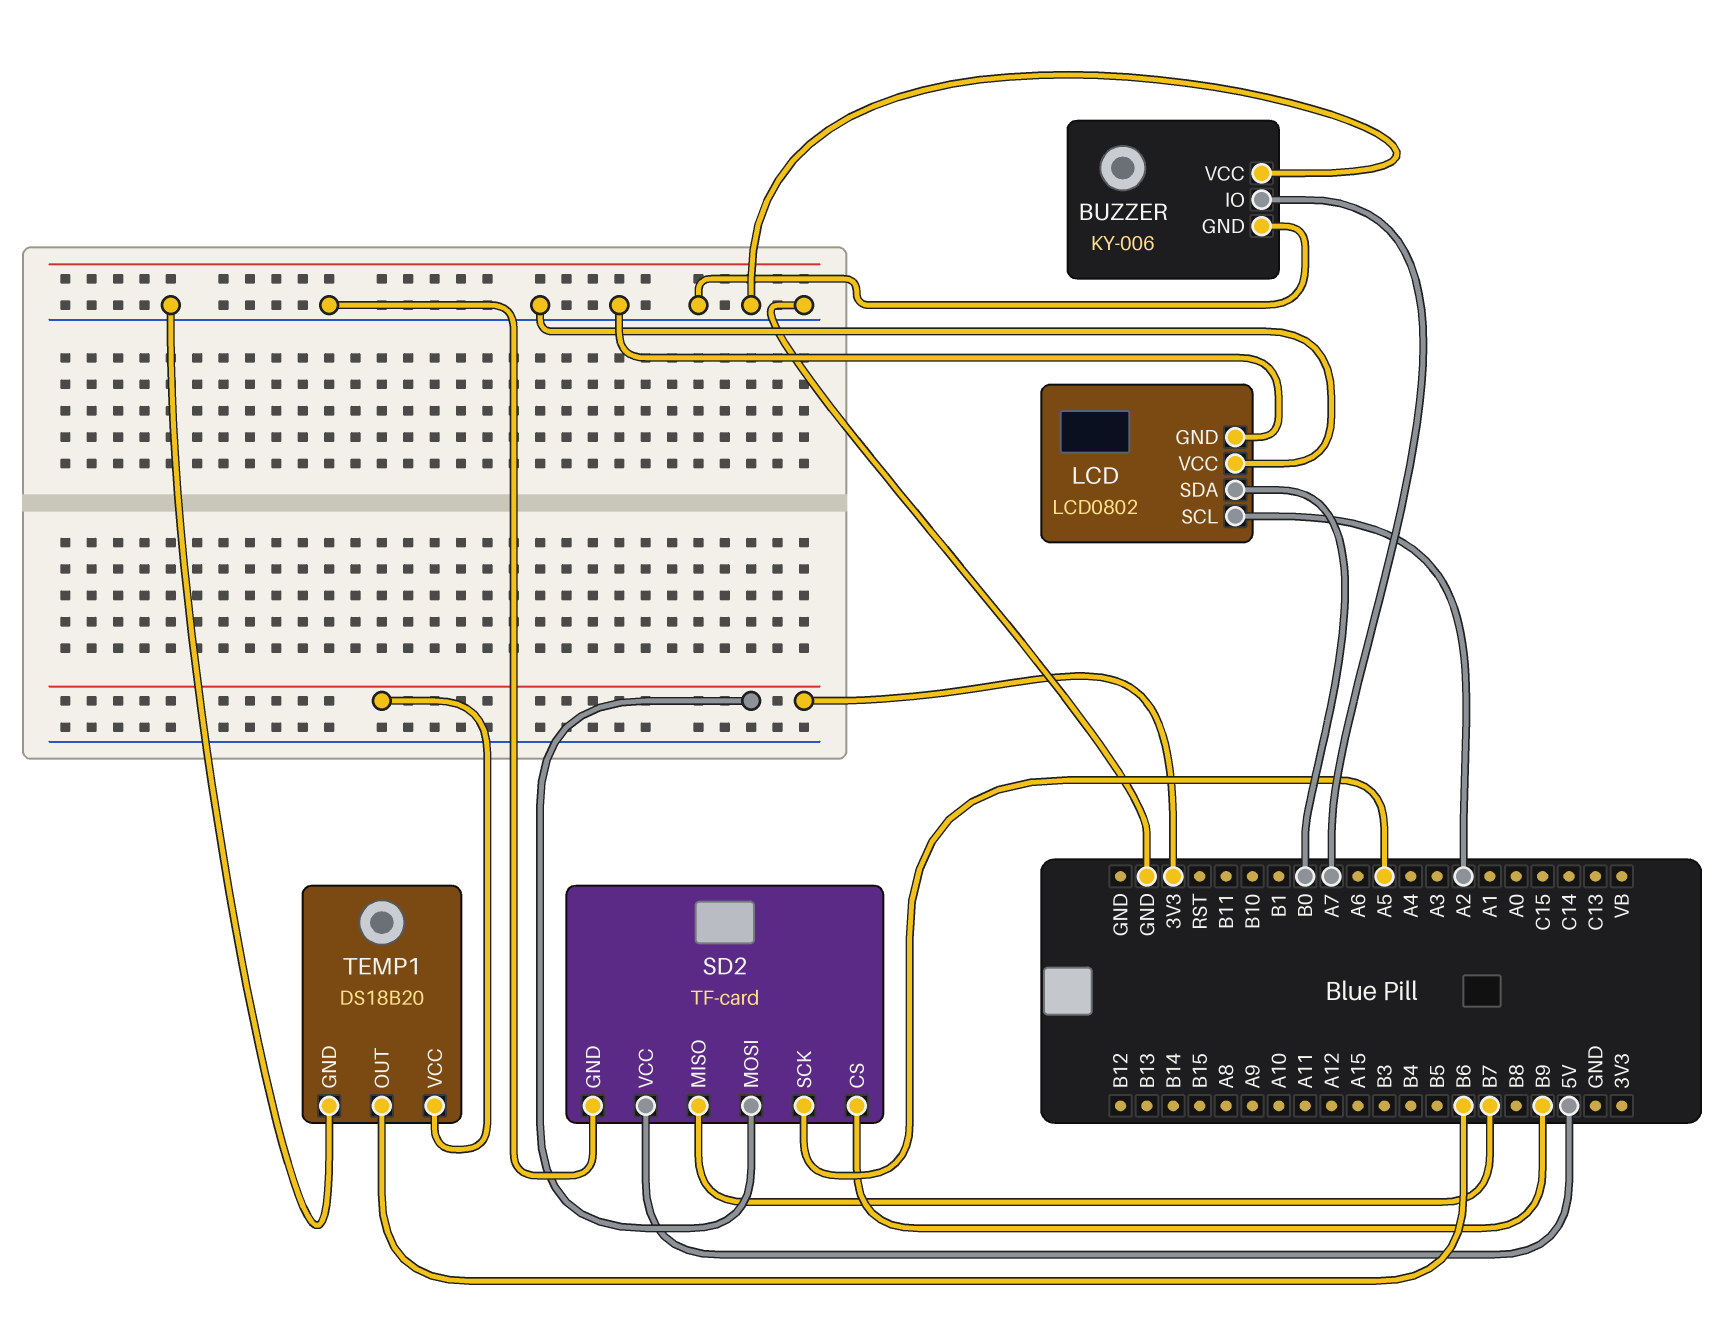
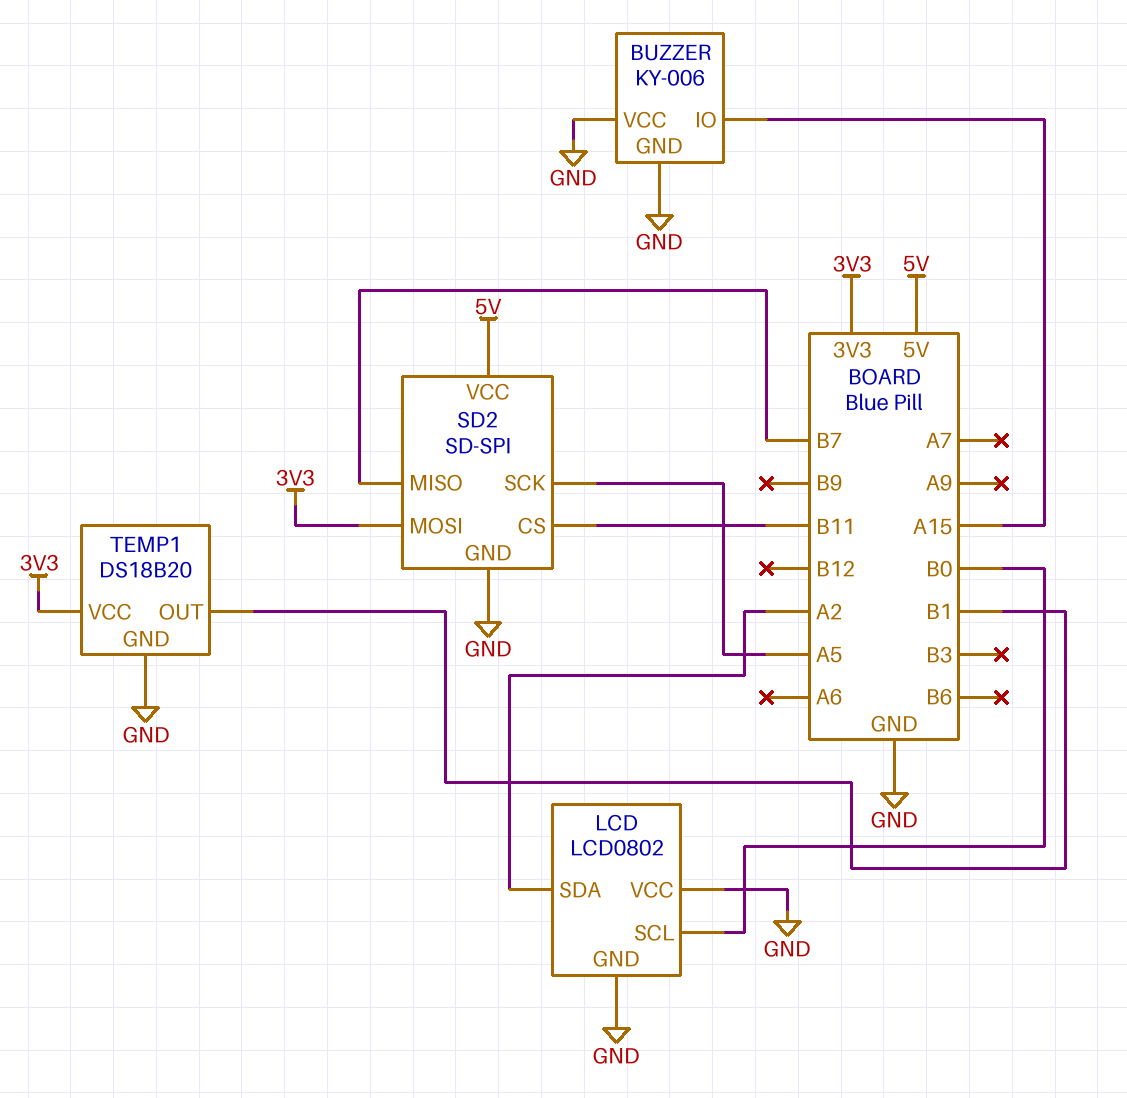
BUZZER pin IO: A7 -> A15
LCD pin SCL: A2 -> B0
LCD pin SDA: B0 -> A2
SD2: TF-card -> SD-SPI
SD2 pin CS: B9 -> B11
TEMP1 pin OUT: B6 -> B1

